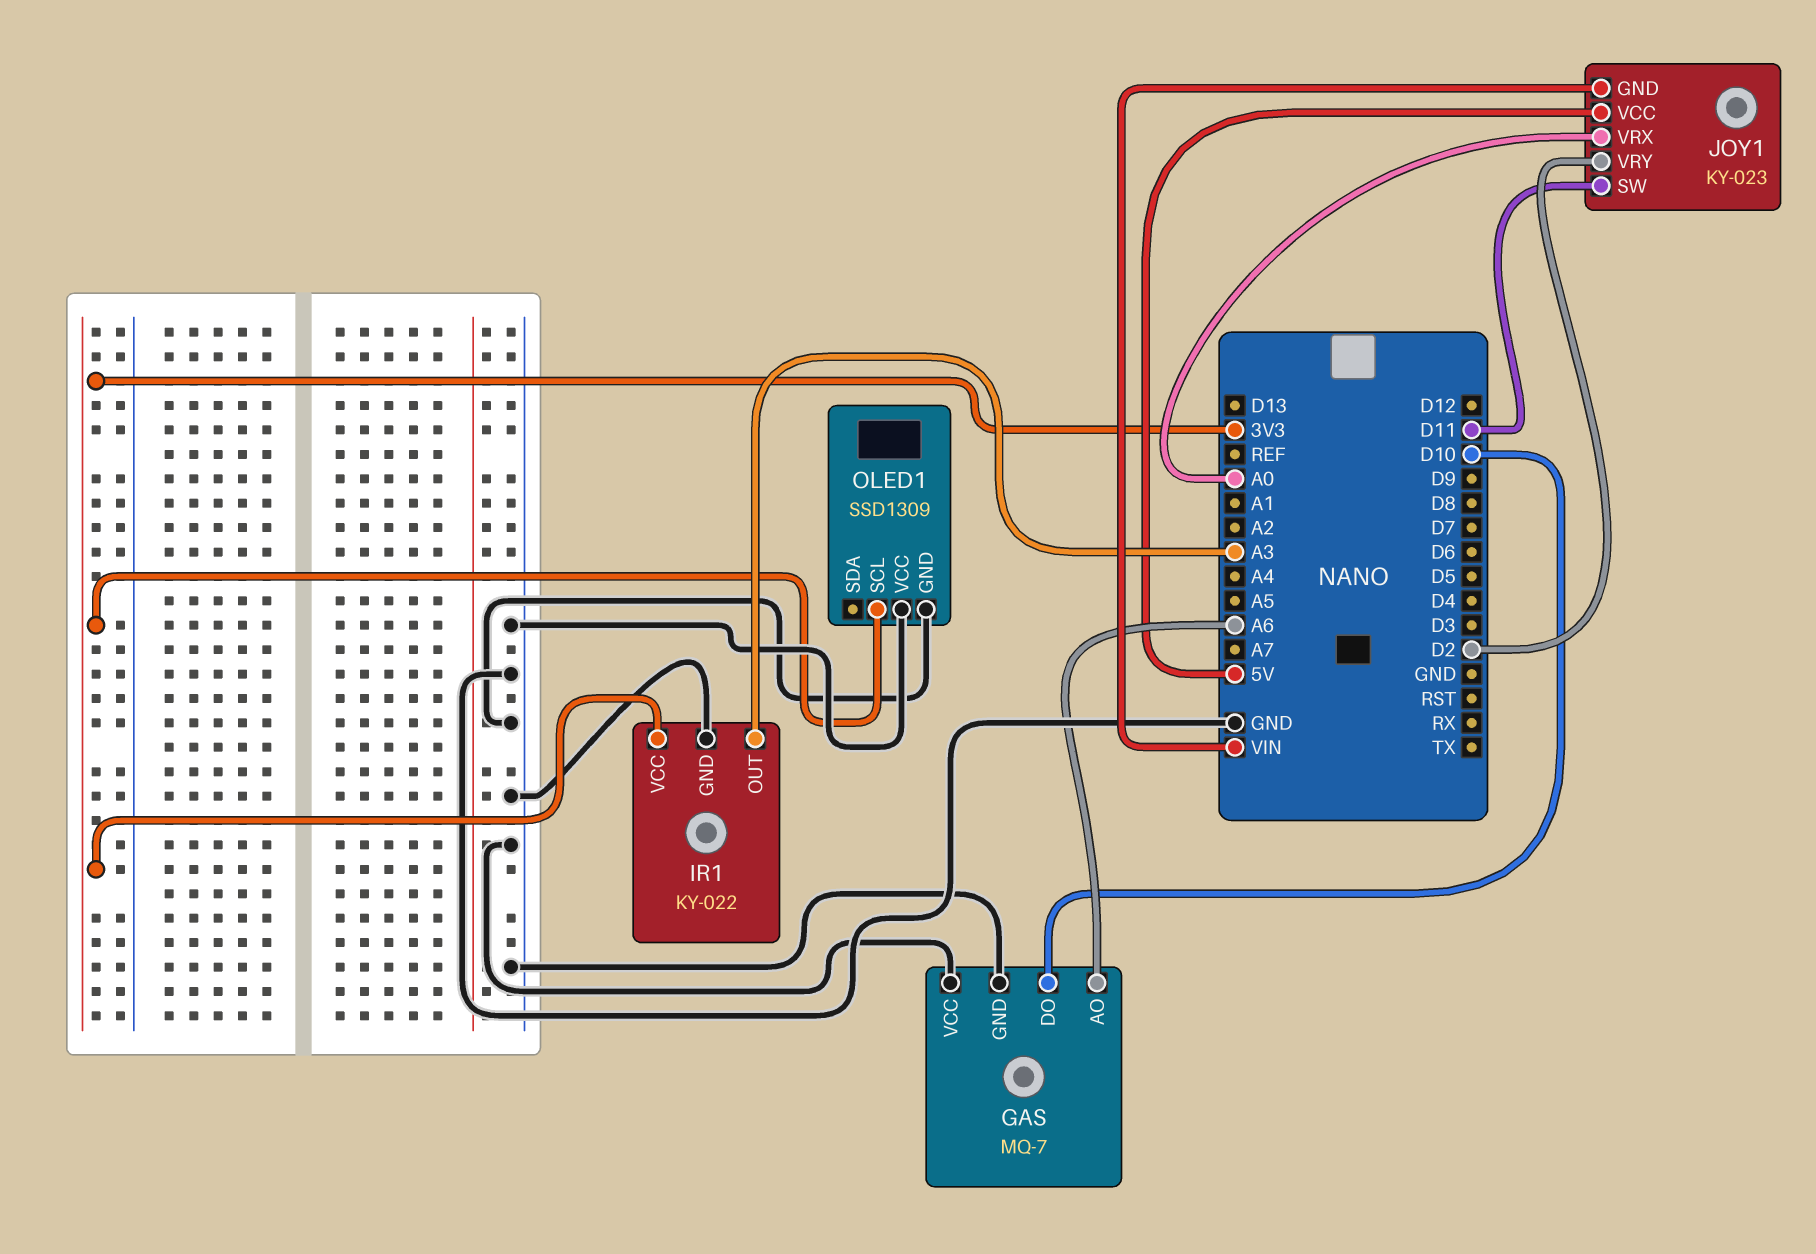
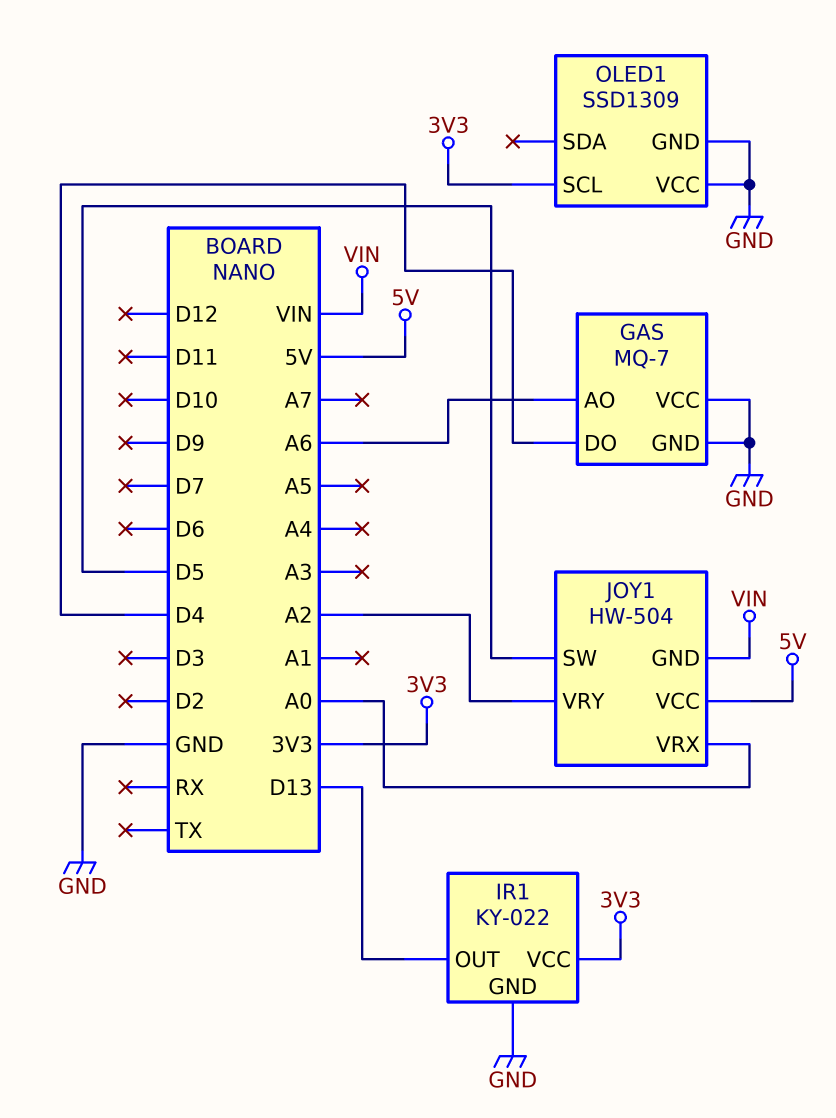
GAS pin DO: D10 -> D4
IR1 pin OUT: A3 -> D13
JOY1: KY-023 -> HW-504
JOY1 pin SW: D11 -> D5
JOY1 pin VRY: D2 -> A2

